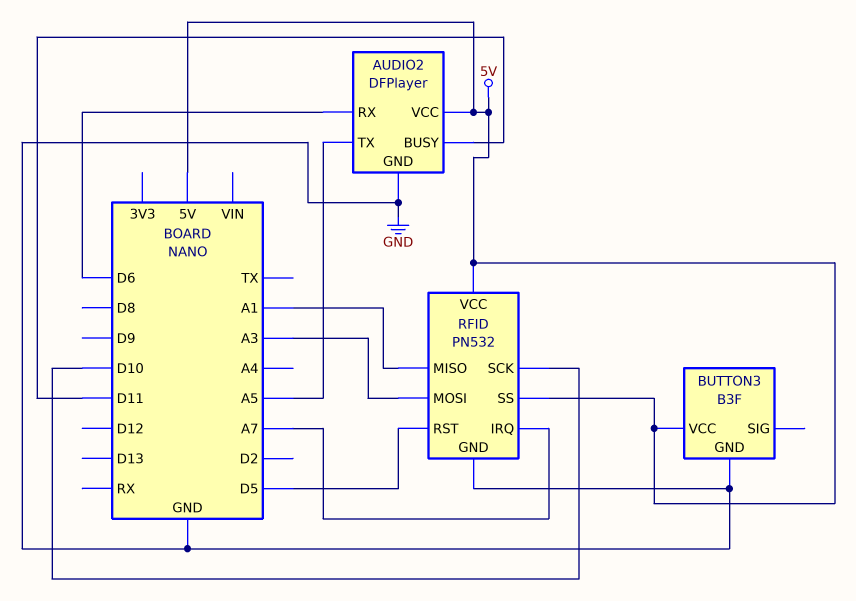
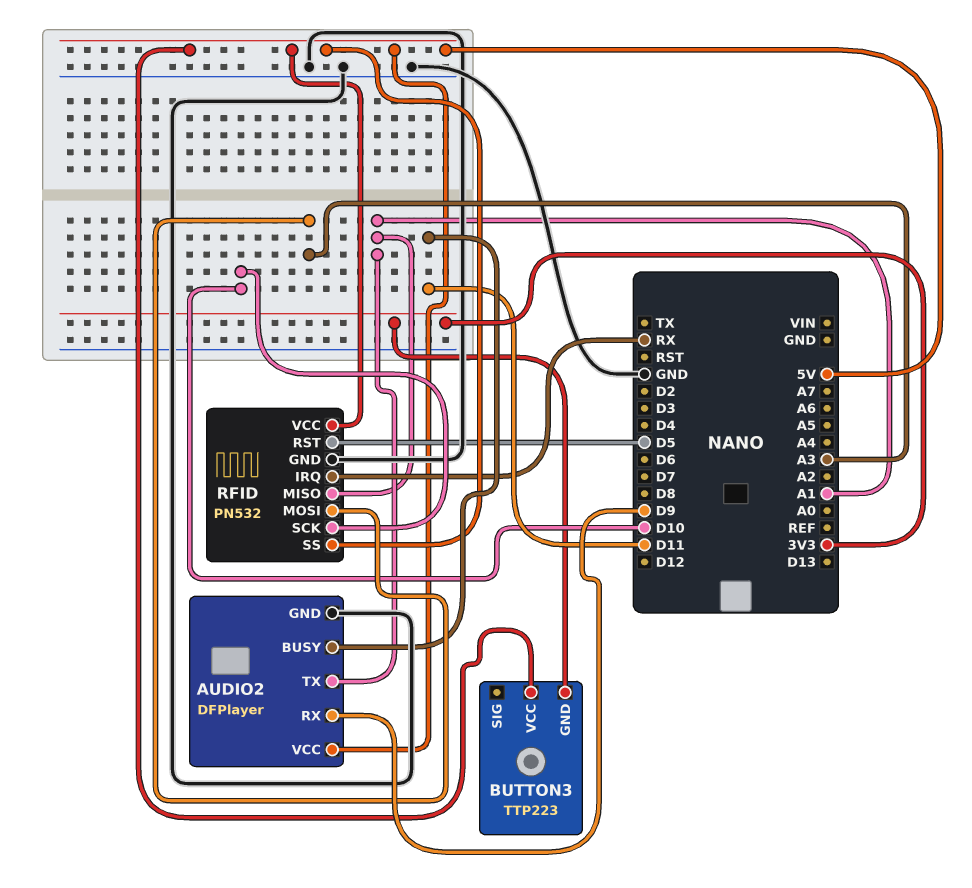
AUDIO2 pin RX: D6 -> D9
AUDIO2 pin TX: A5 -> A1
BUTTON3: B3F -> TTP223
BUTTON3 pin GND: GND -> 3V3
RFID pin IRQ: A7 -> RX

